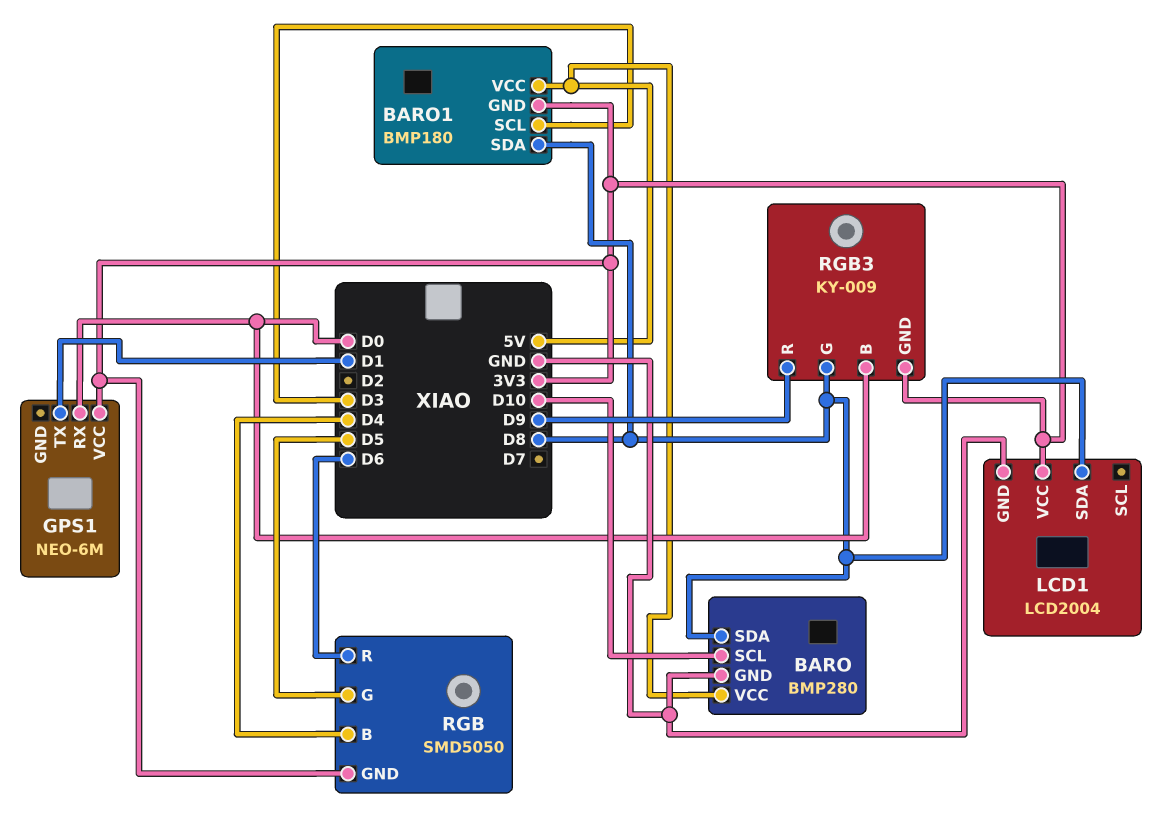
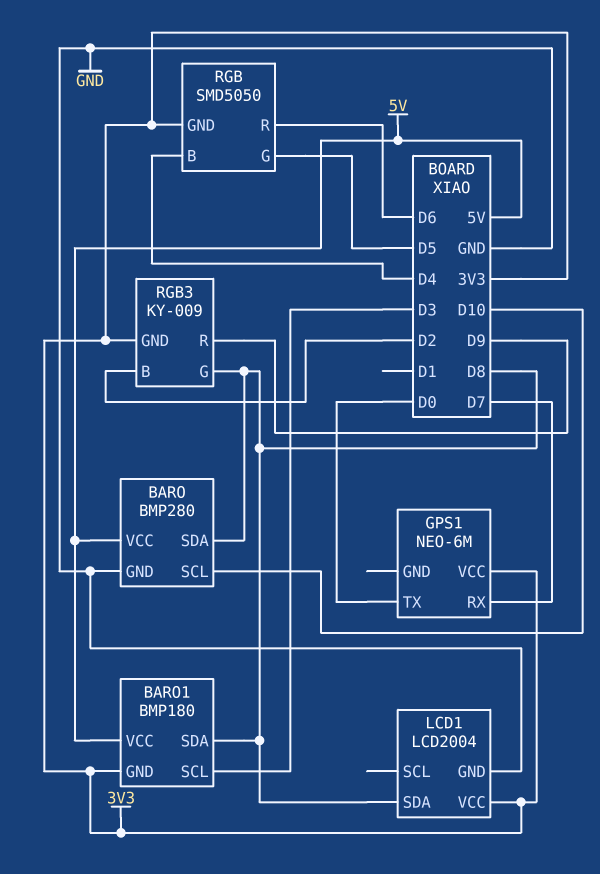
GPS1 pin RX: D0 -> D7
GPS1 pin TX: D1 -> D0
RGB3 pin B: D0 -> D2

